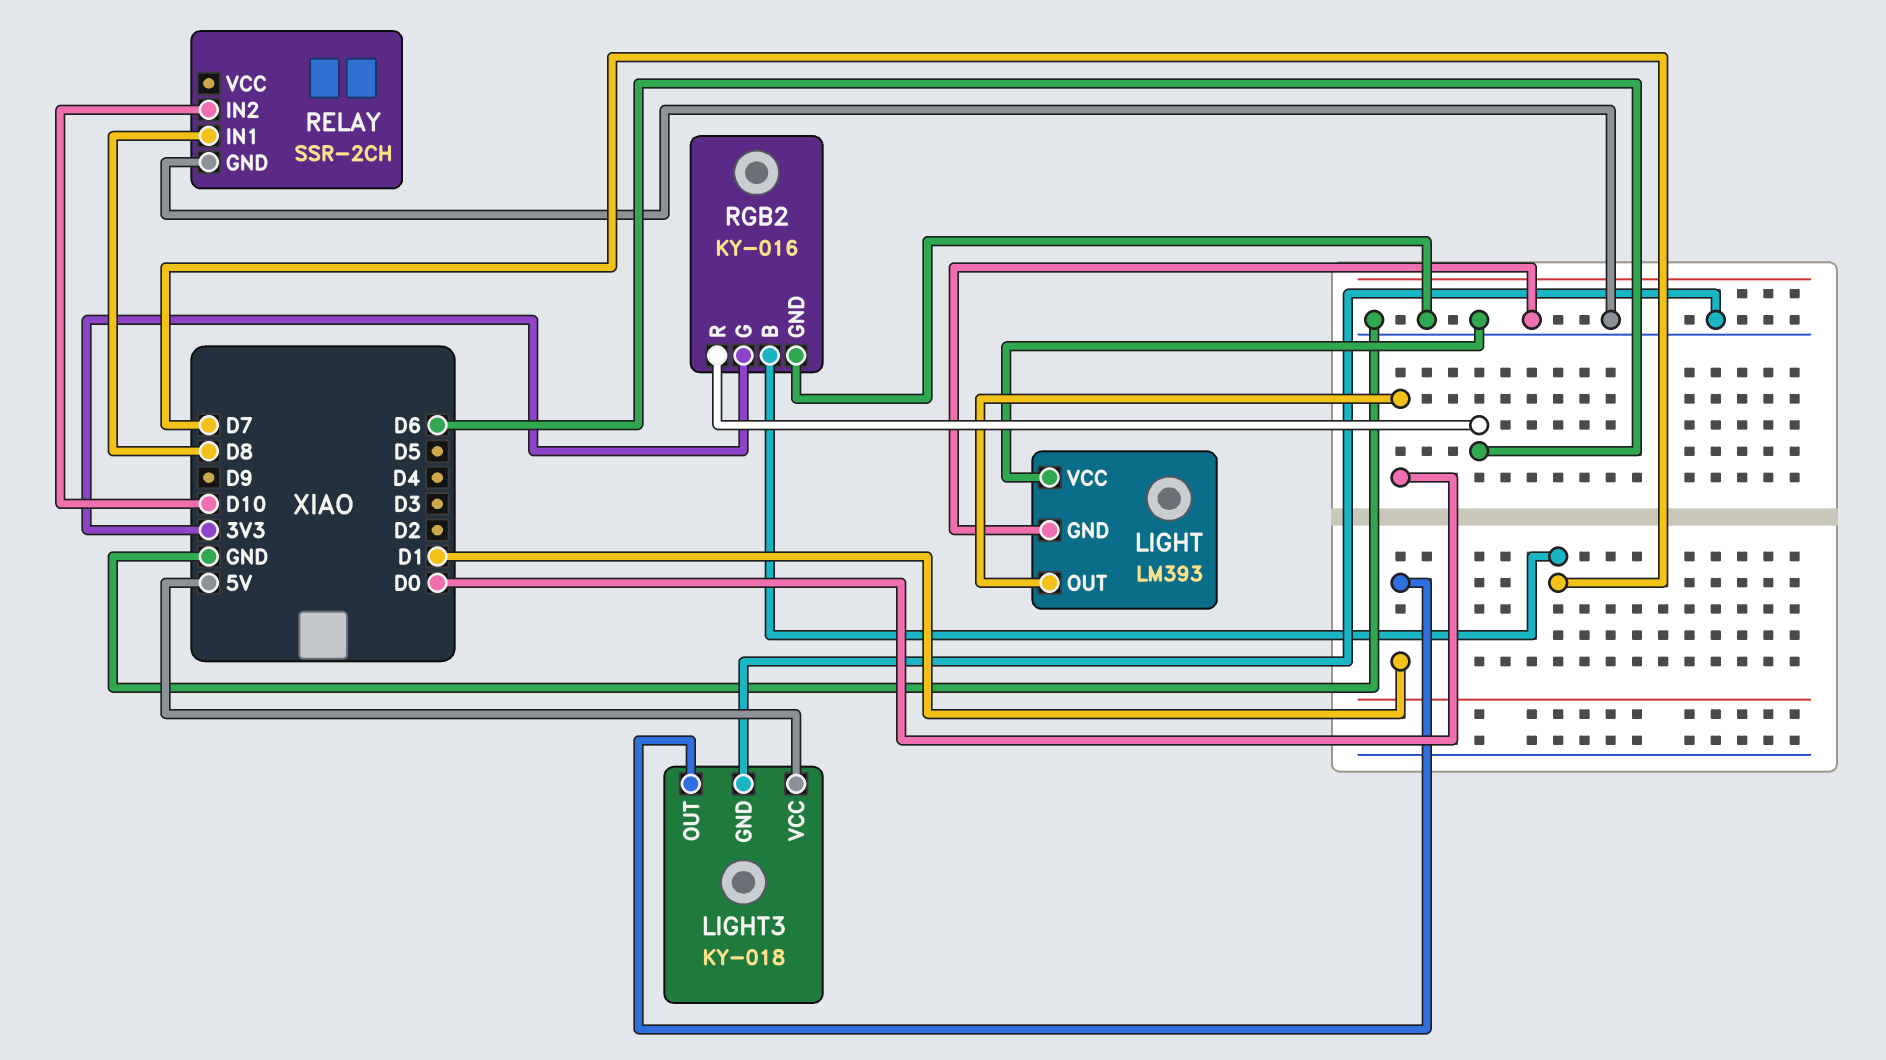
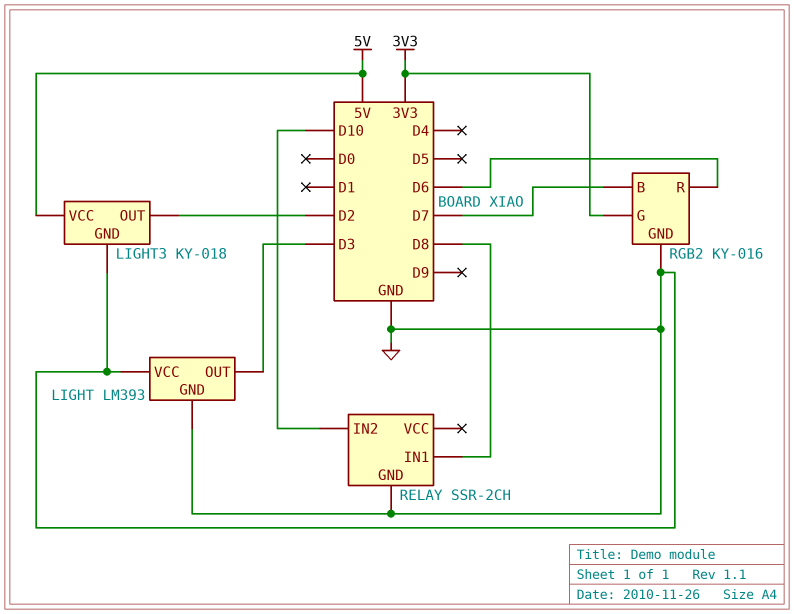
LIGHT pin OUT: D0 -> D3
LIGHT3 pin OUT: D1 -> D2

